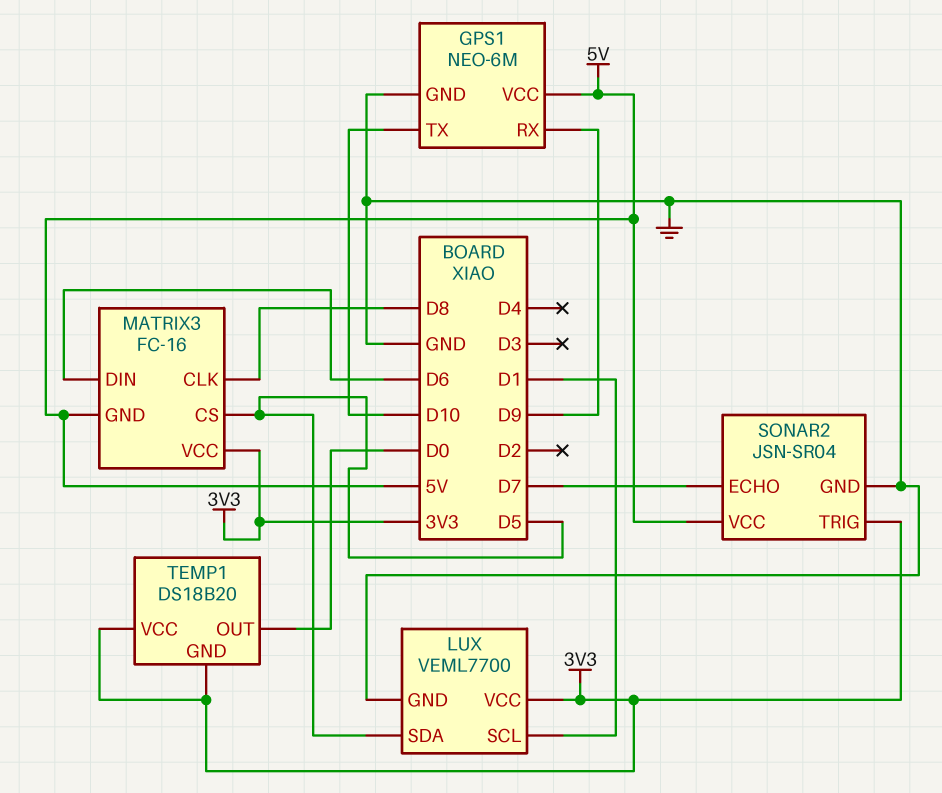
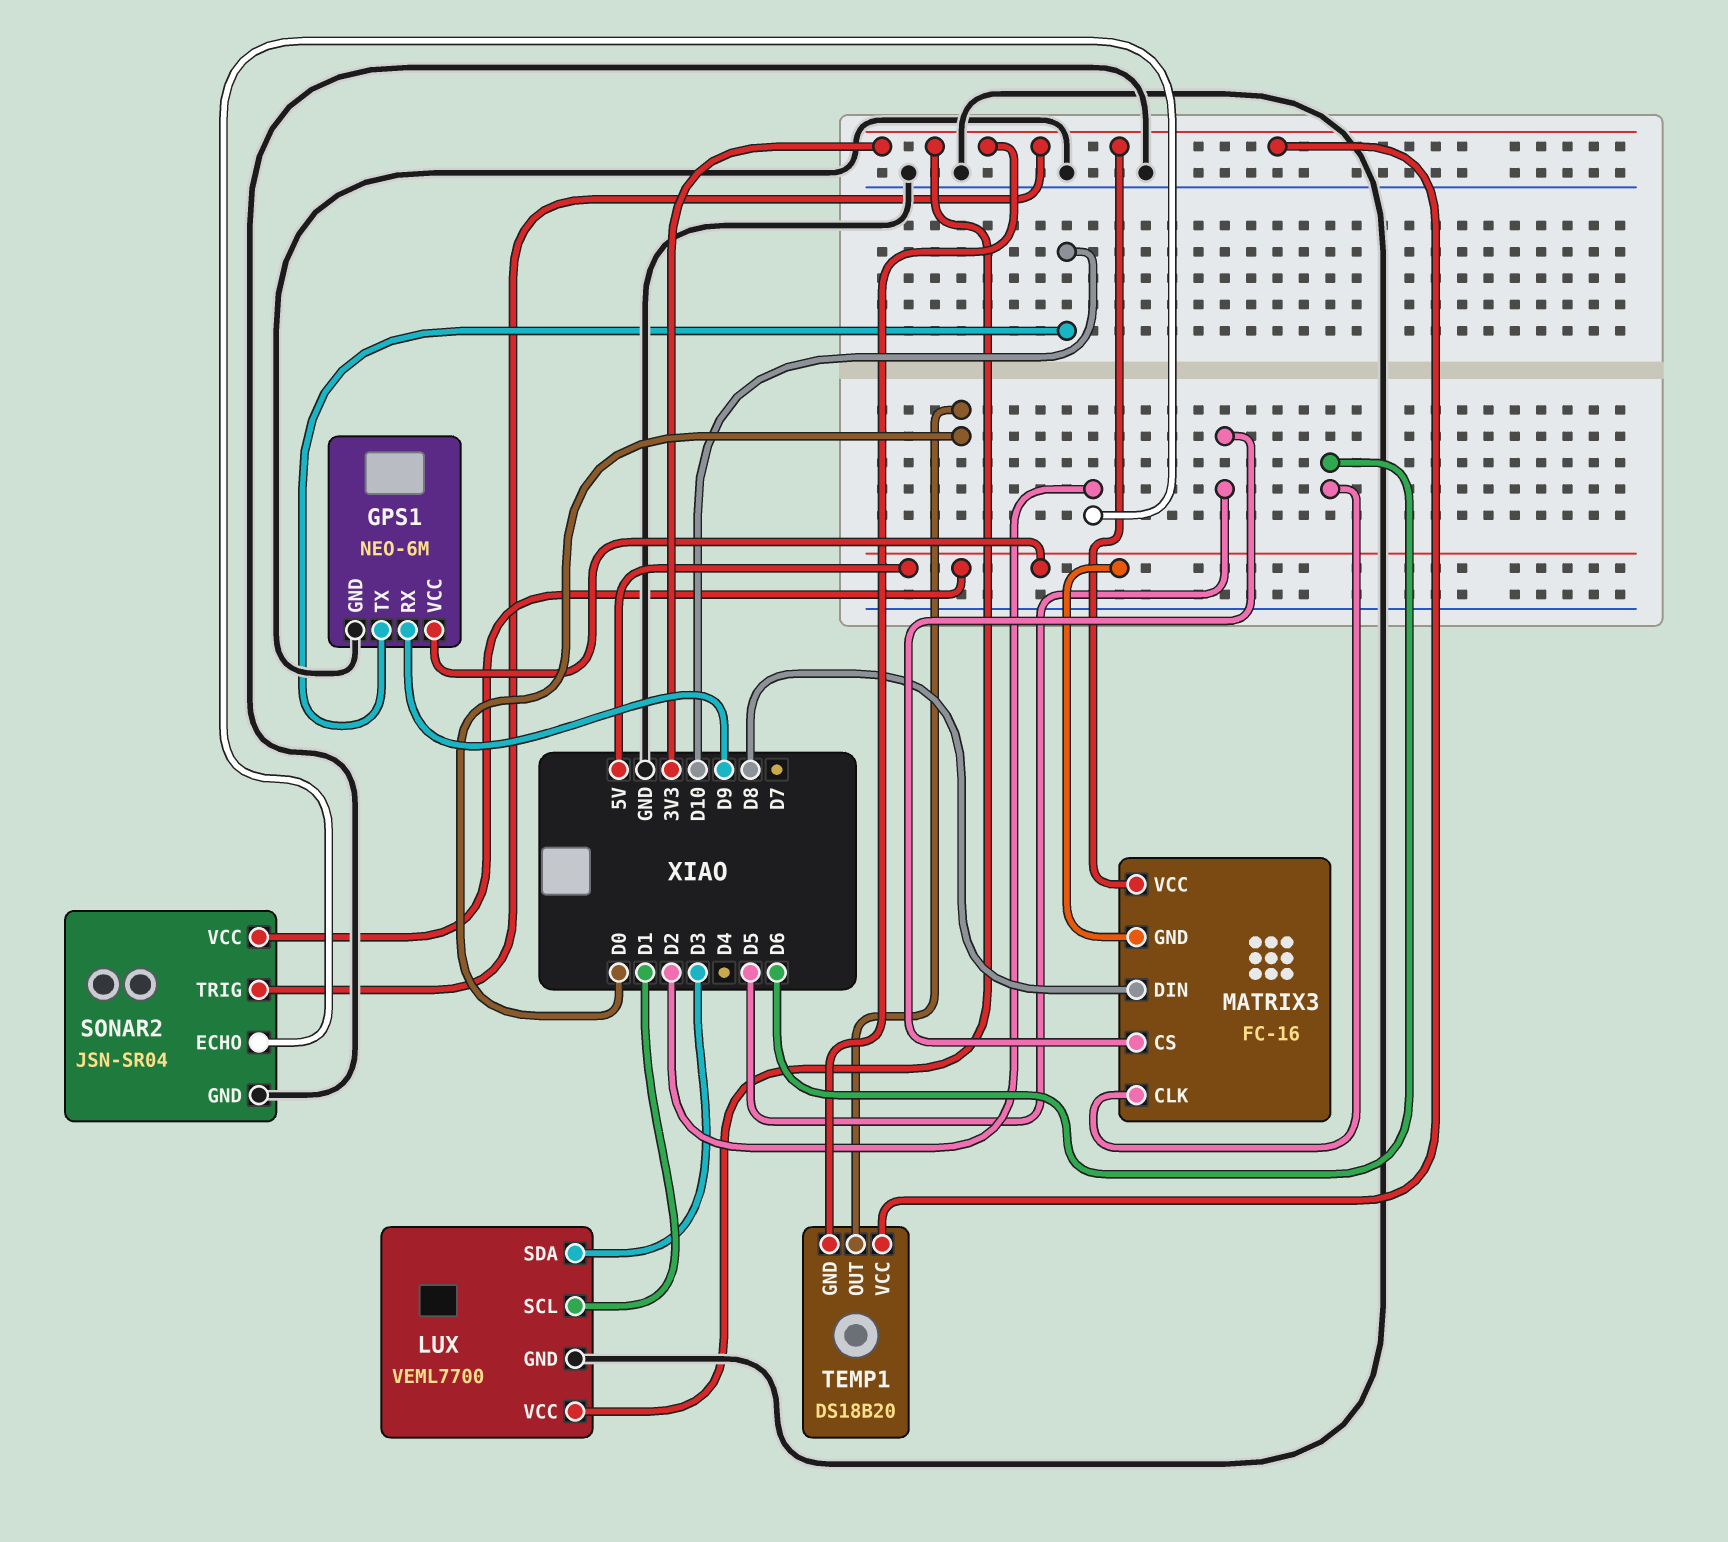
LUX pin SDA: D5 -> D3
MATRIX3 pin CLK: D8 -> D6
MATRIX3 pin DIN: D6 -> D8
SONAR2 pin ECHO: D7 -> D2

